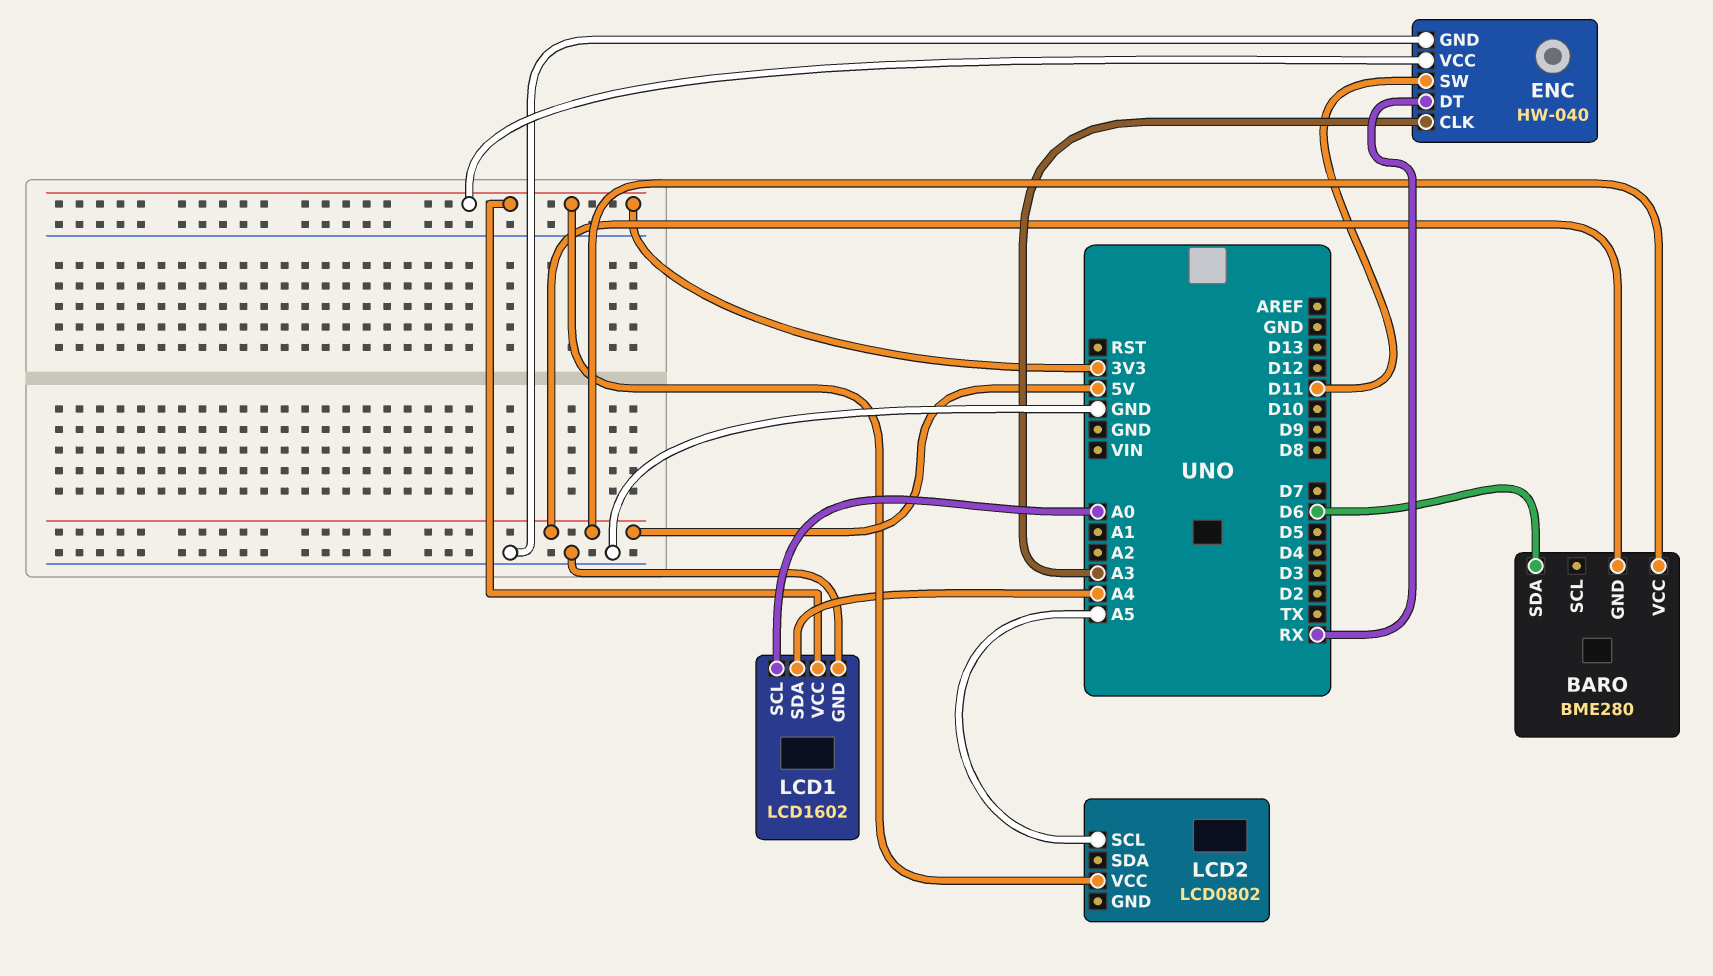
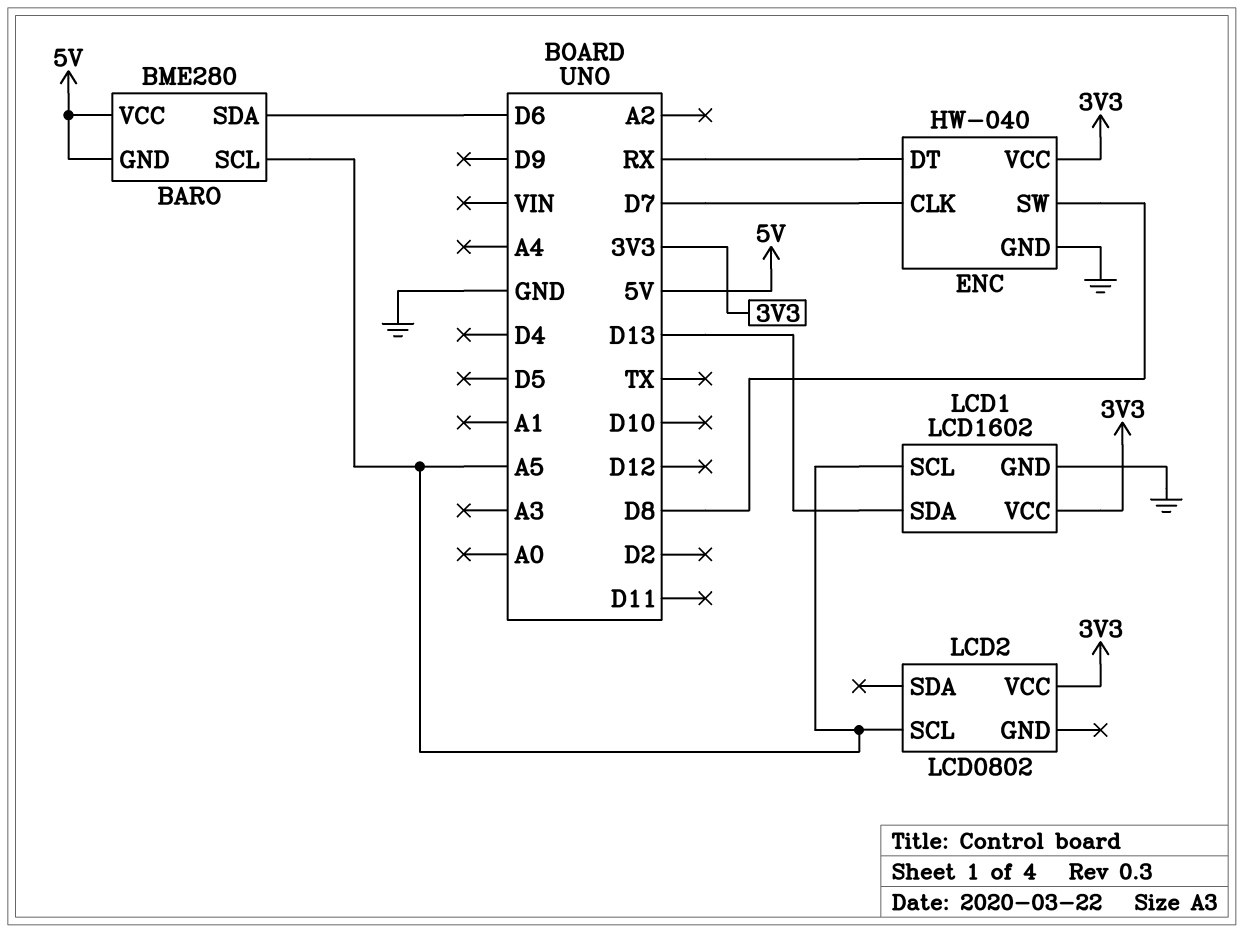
BARO pin SCL: none -> A5
ENC pin CLK: A3 -> D7
ENC pin SW: D11 -> D8
LCD1 pin SCL: A0 -> A5
LCD1 pin SDA: A4 -> D13

